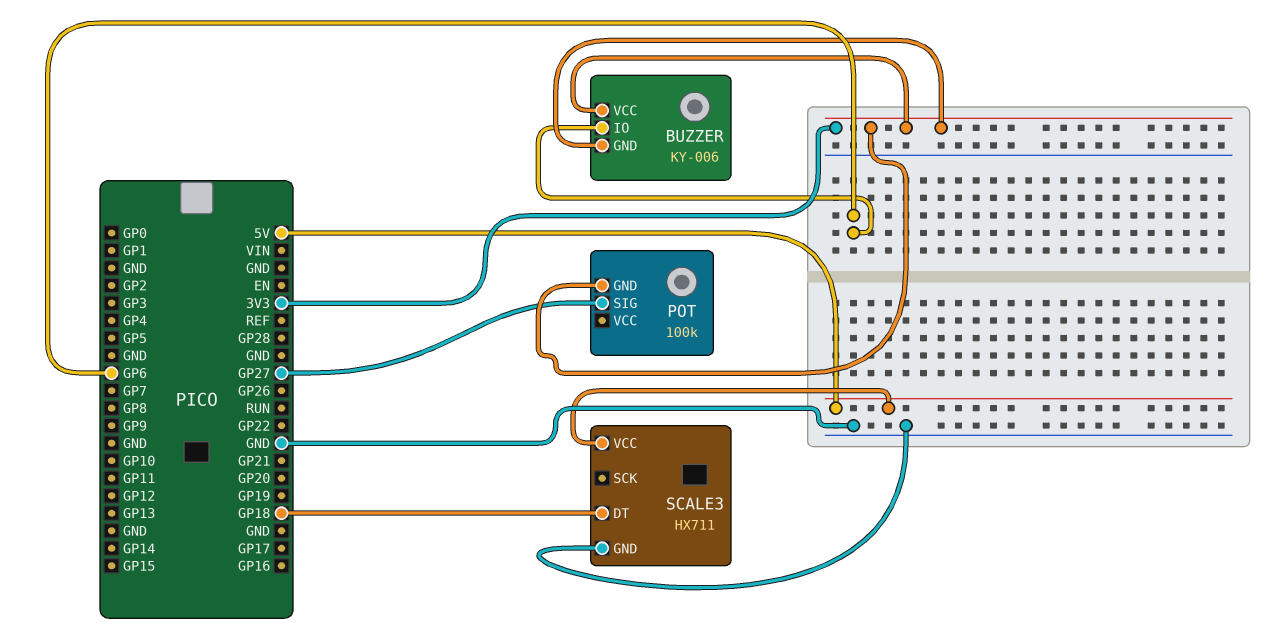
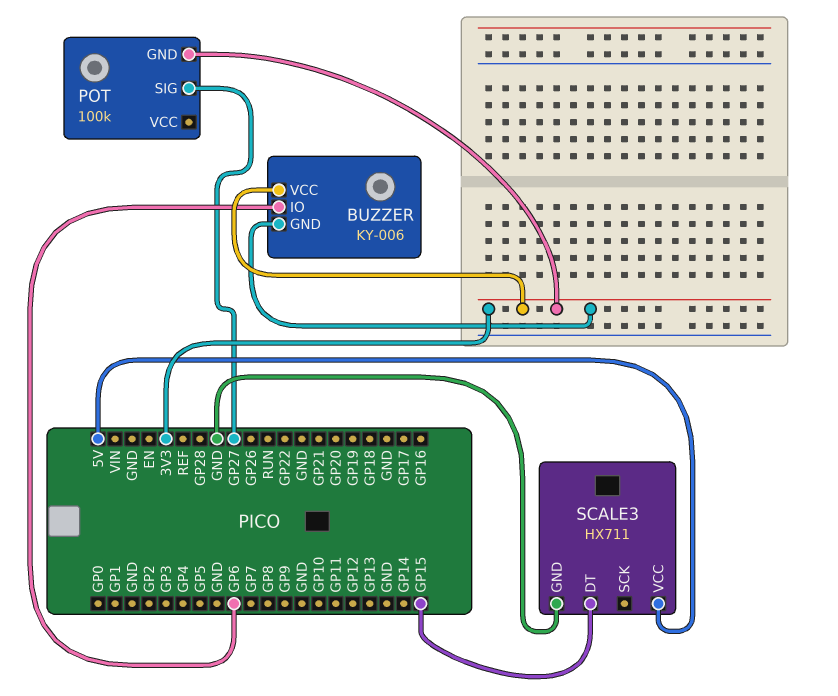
SCALE3 pin DT: GP18 -> GP15

